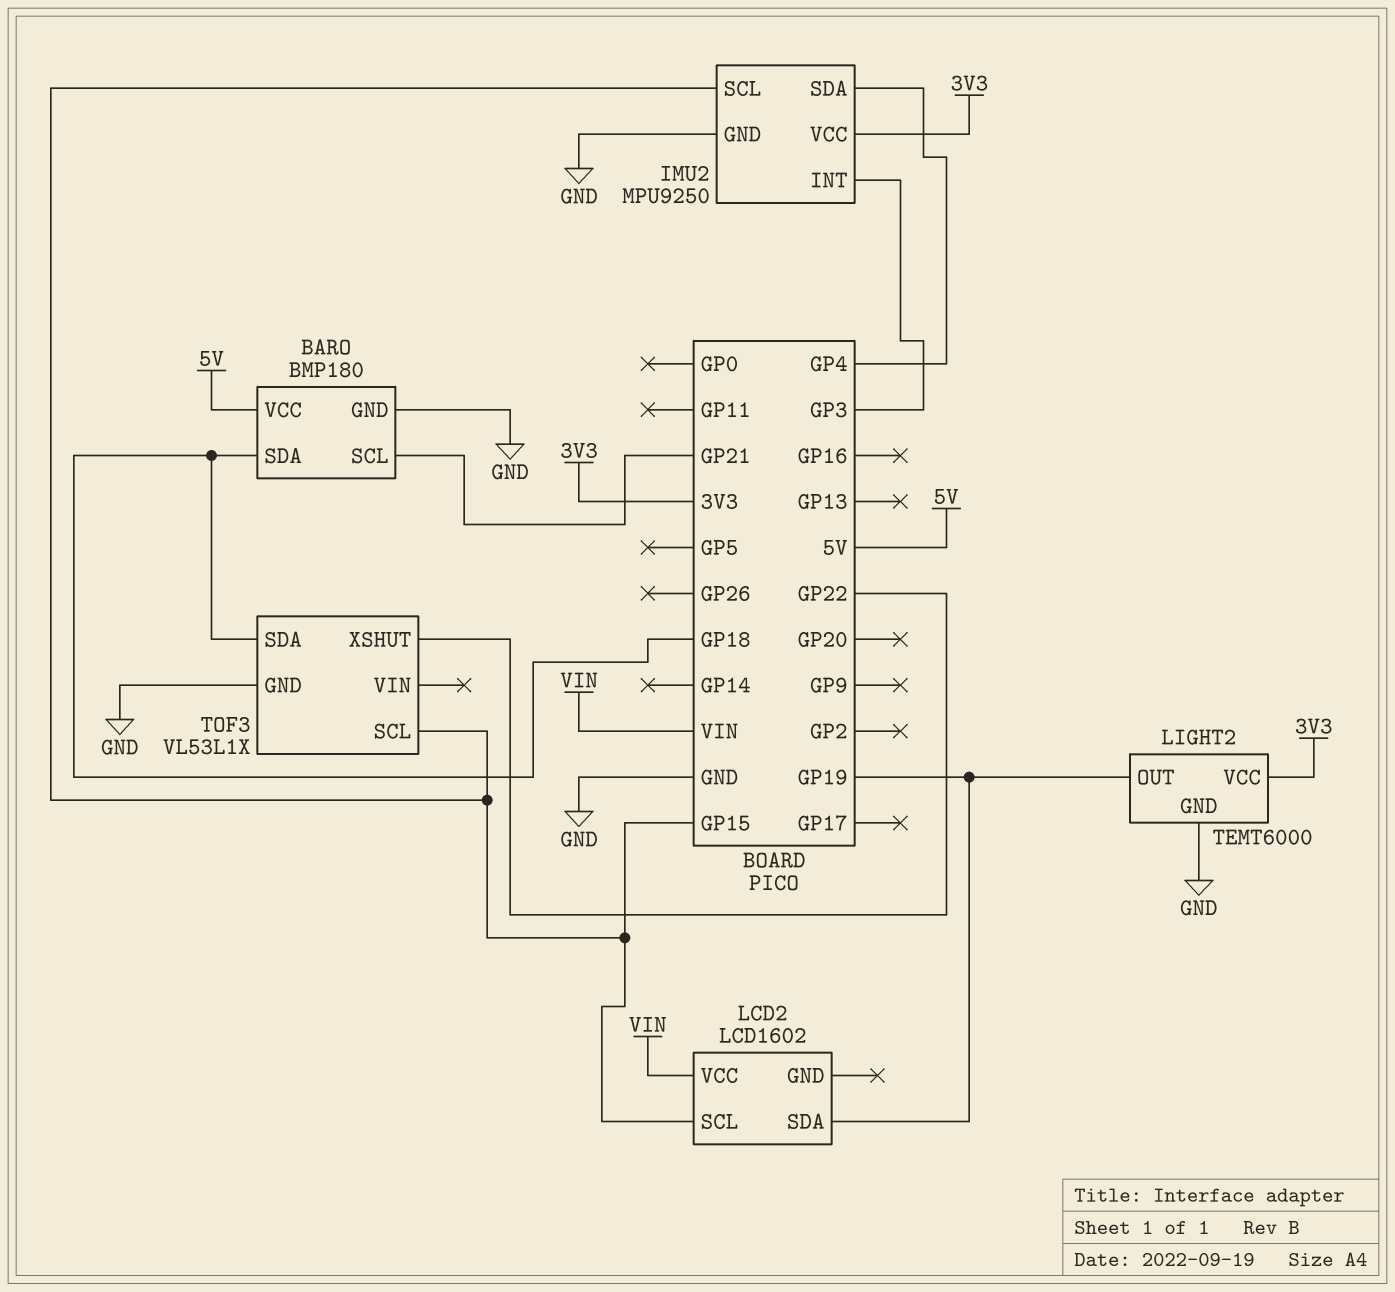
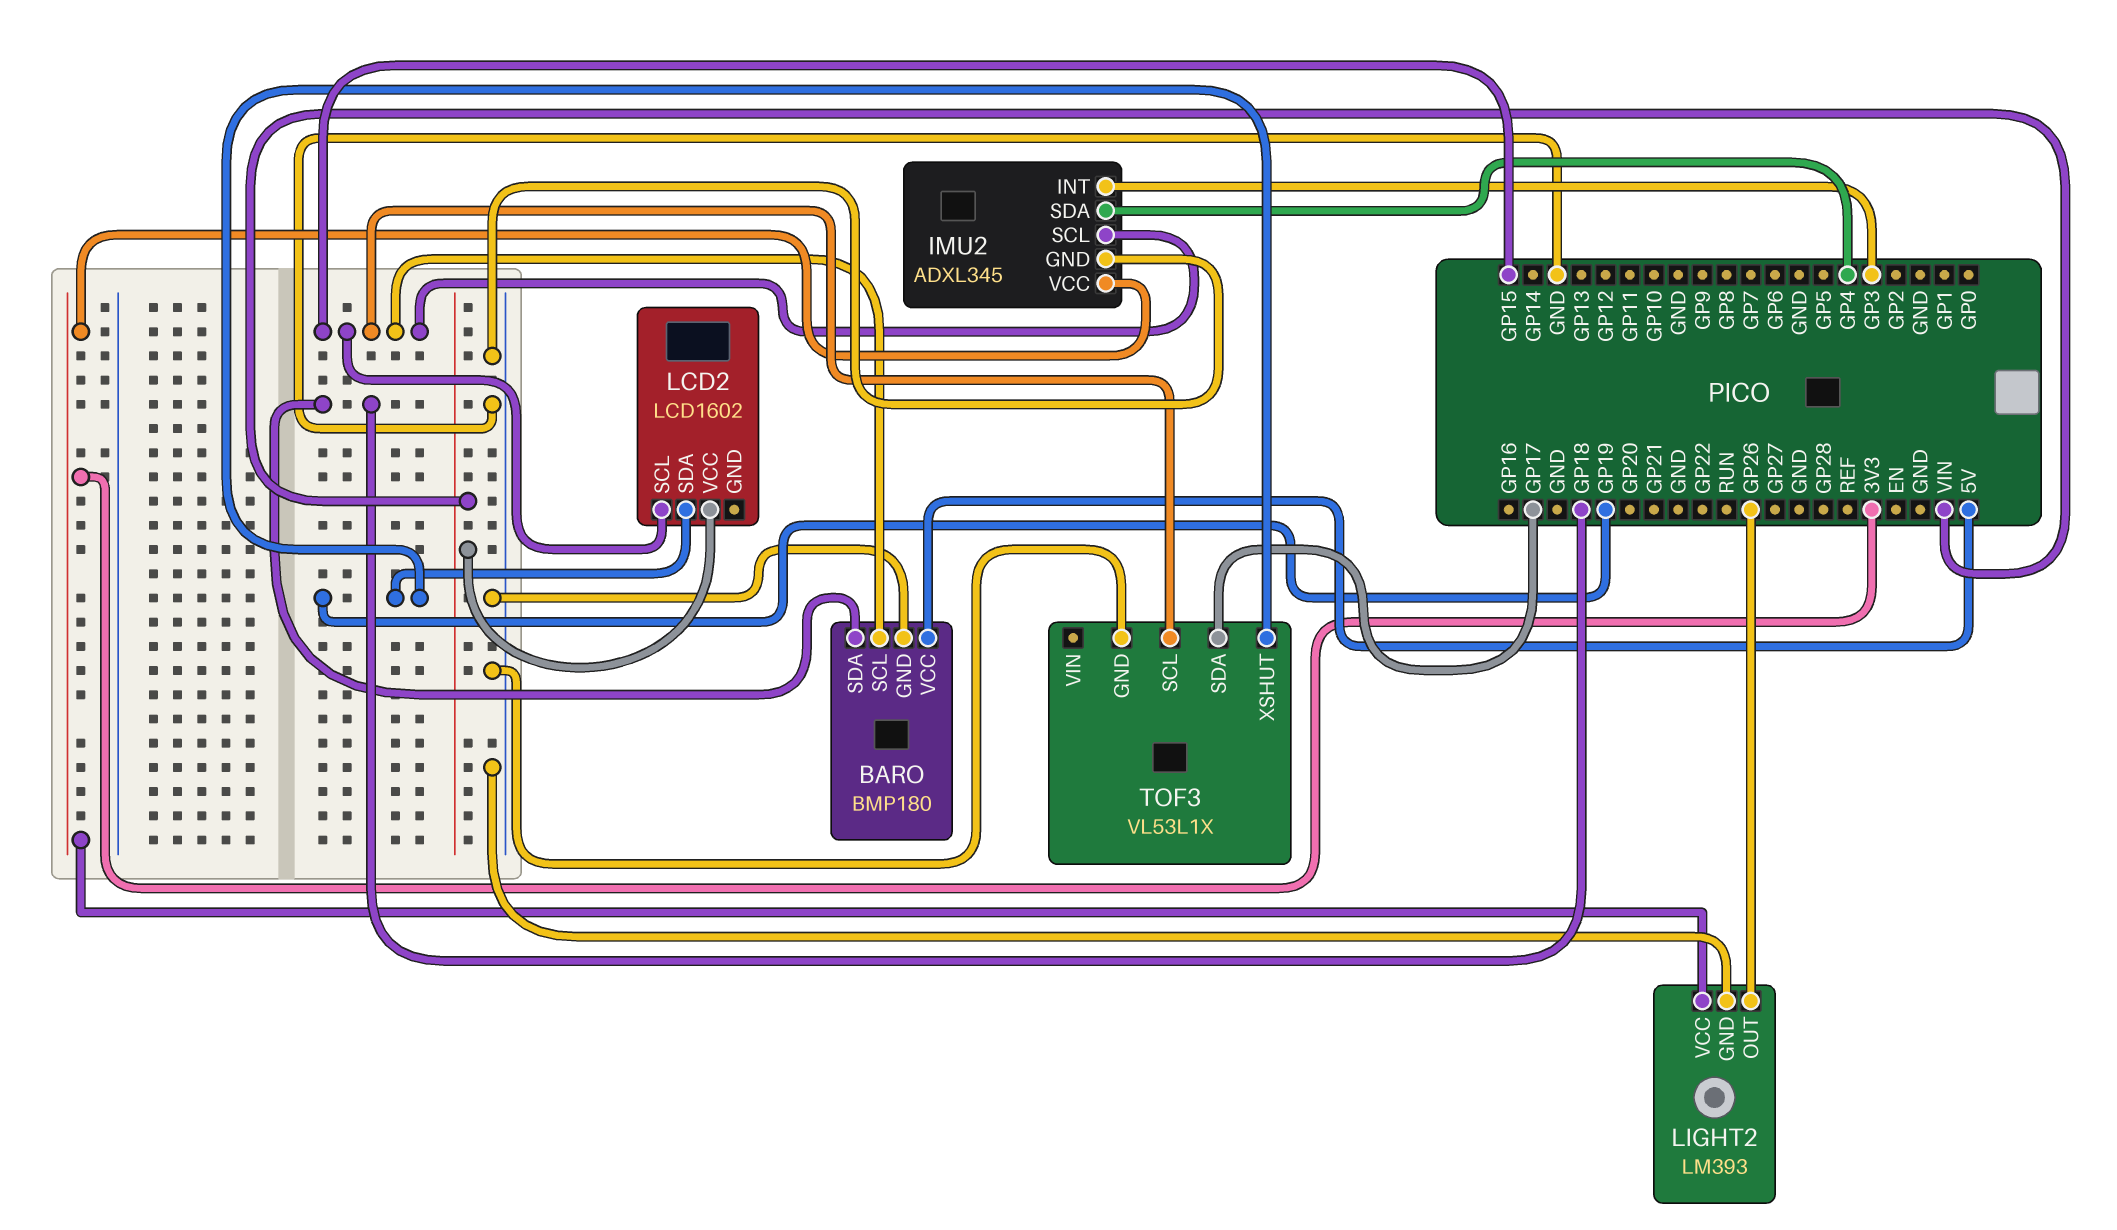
BARO pin SCL: GP21 -> GP15
IMU2: MPU9250 -> ADXL345
LIGHT2: TEMT6000 -> LM393
LIGHT2 pin OUT: GP19 -> GP26
TOF3 pin SDA: GP18 -> GP17
TOF3 pin XSHUT: GP22 -> GP19

